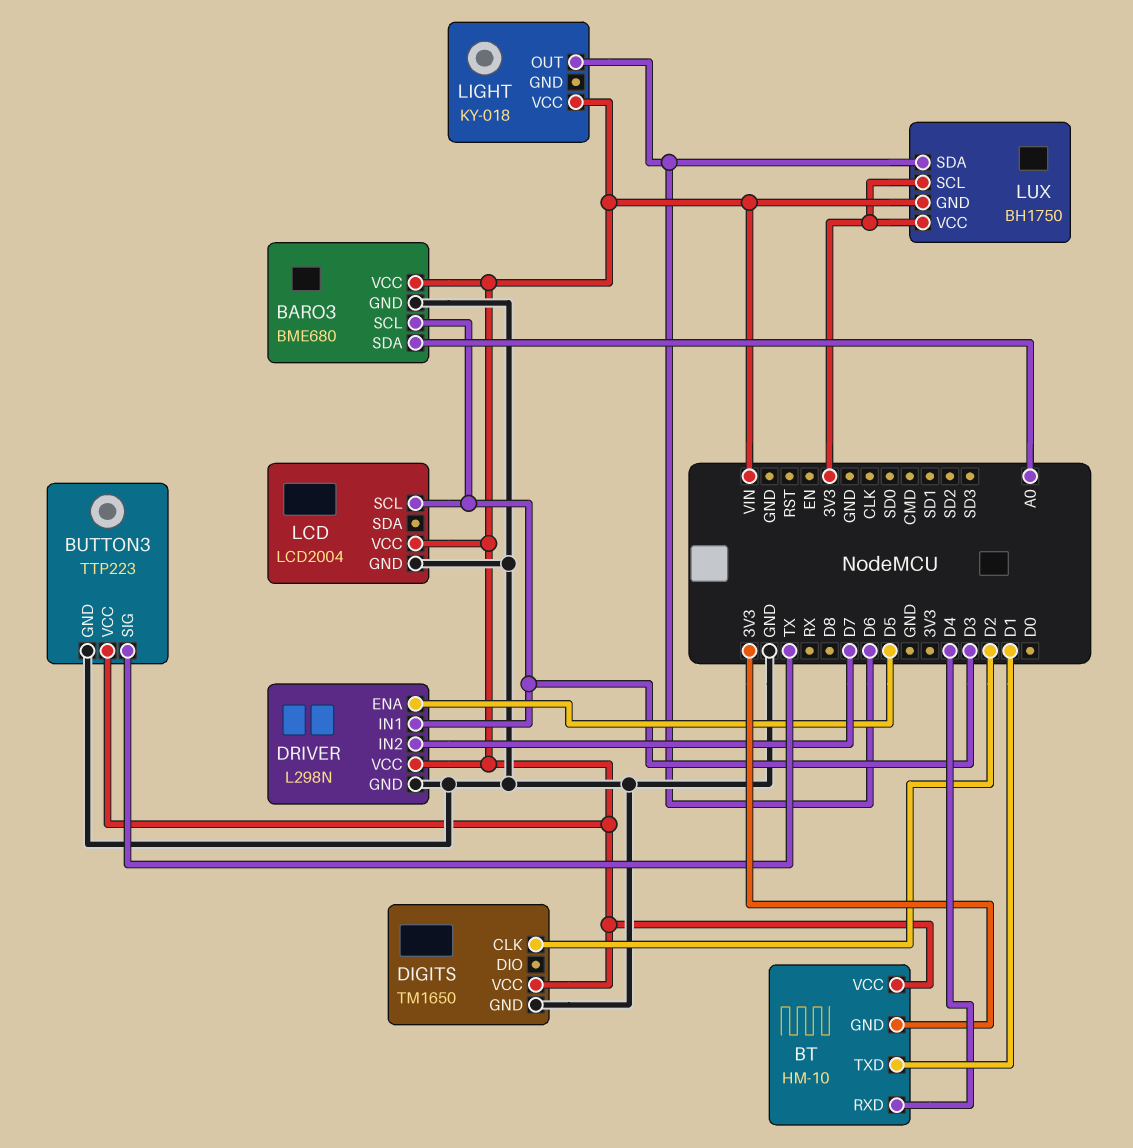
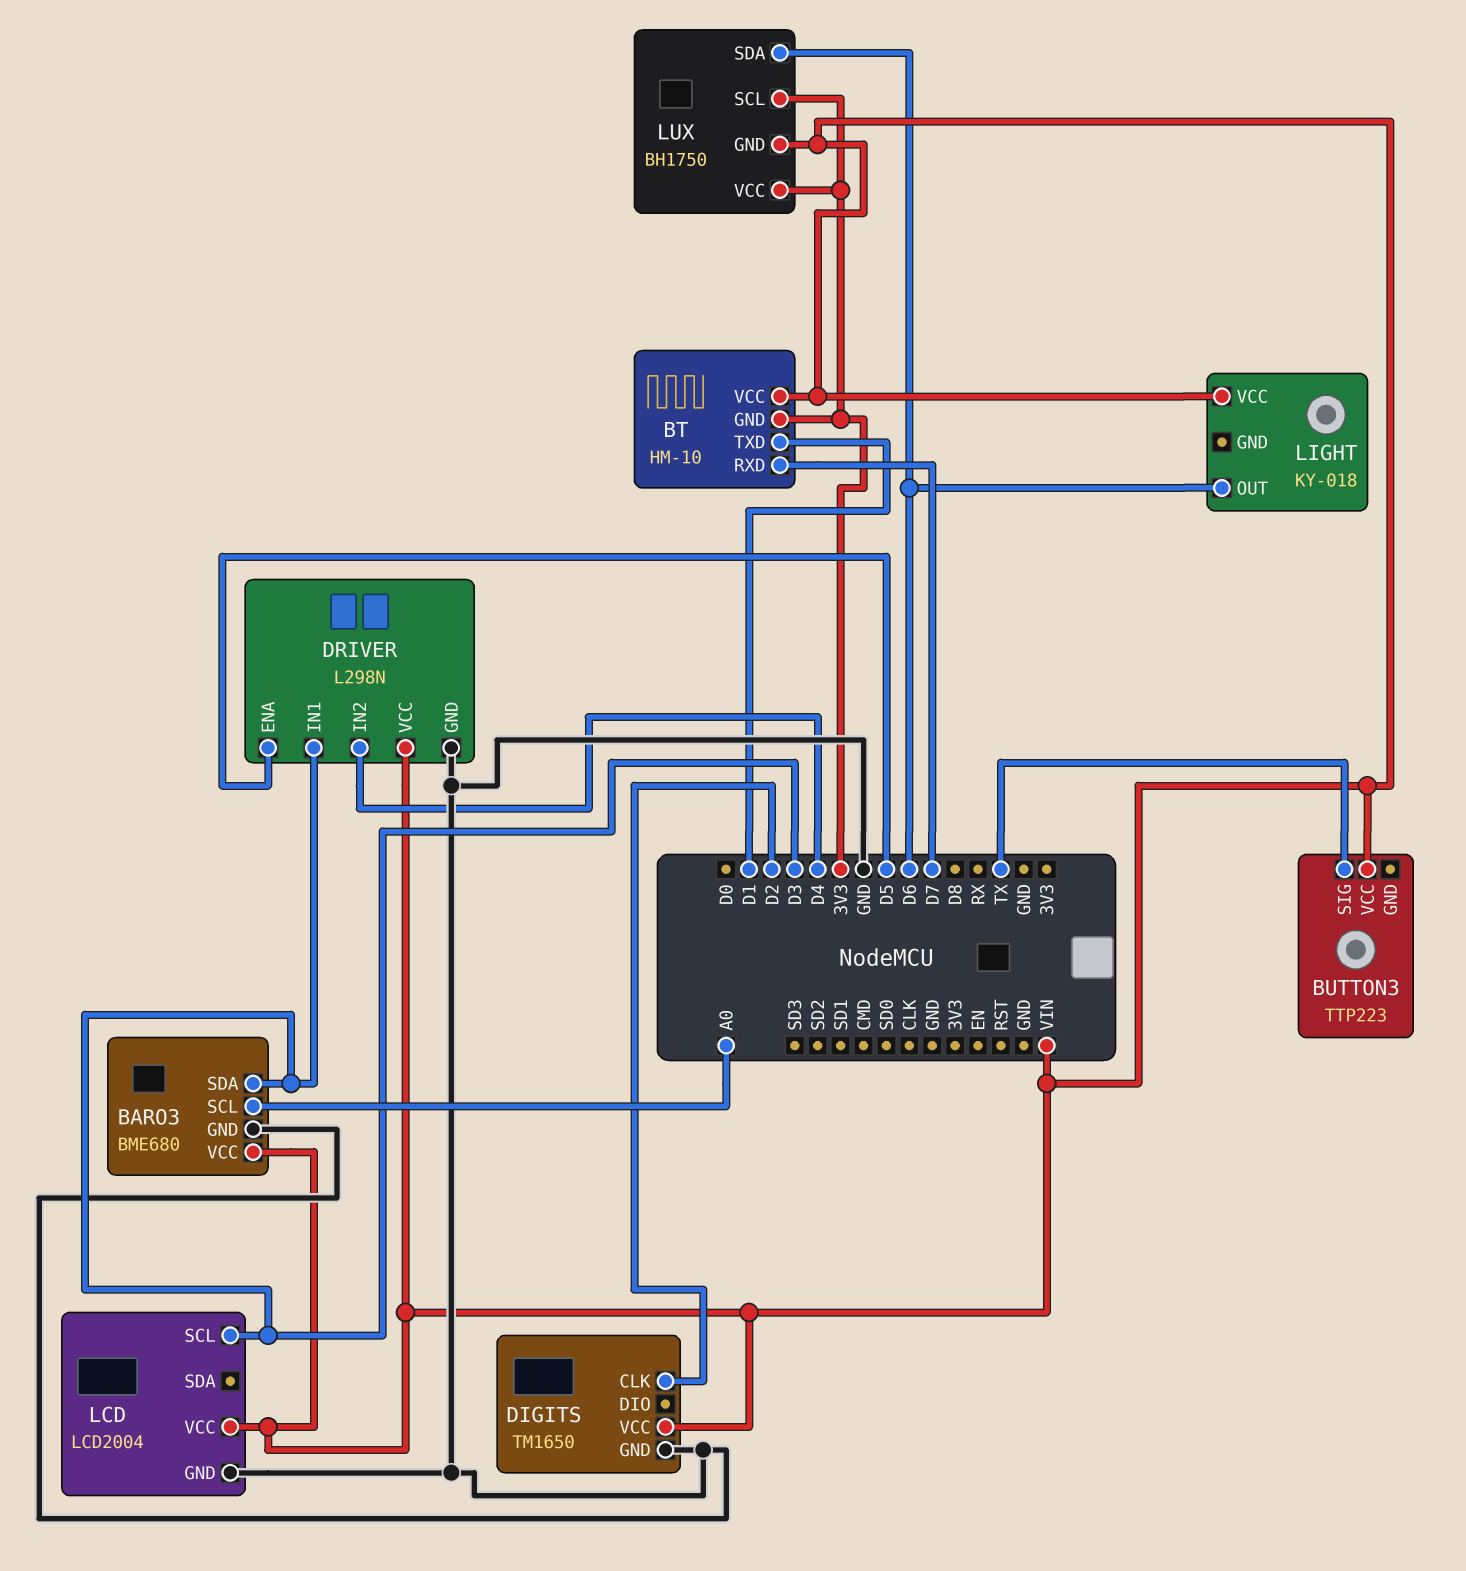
BARO3 pin SCL: D3 -> A0
BARO3 pin SDA: A0 -> D3
BT pin RXD: D4 -> D7
BUTTON3 pin GND: GND -> none
DRIVER pin IN2: D7 -> D4

